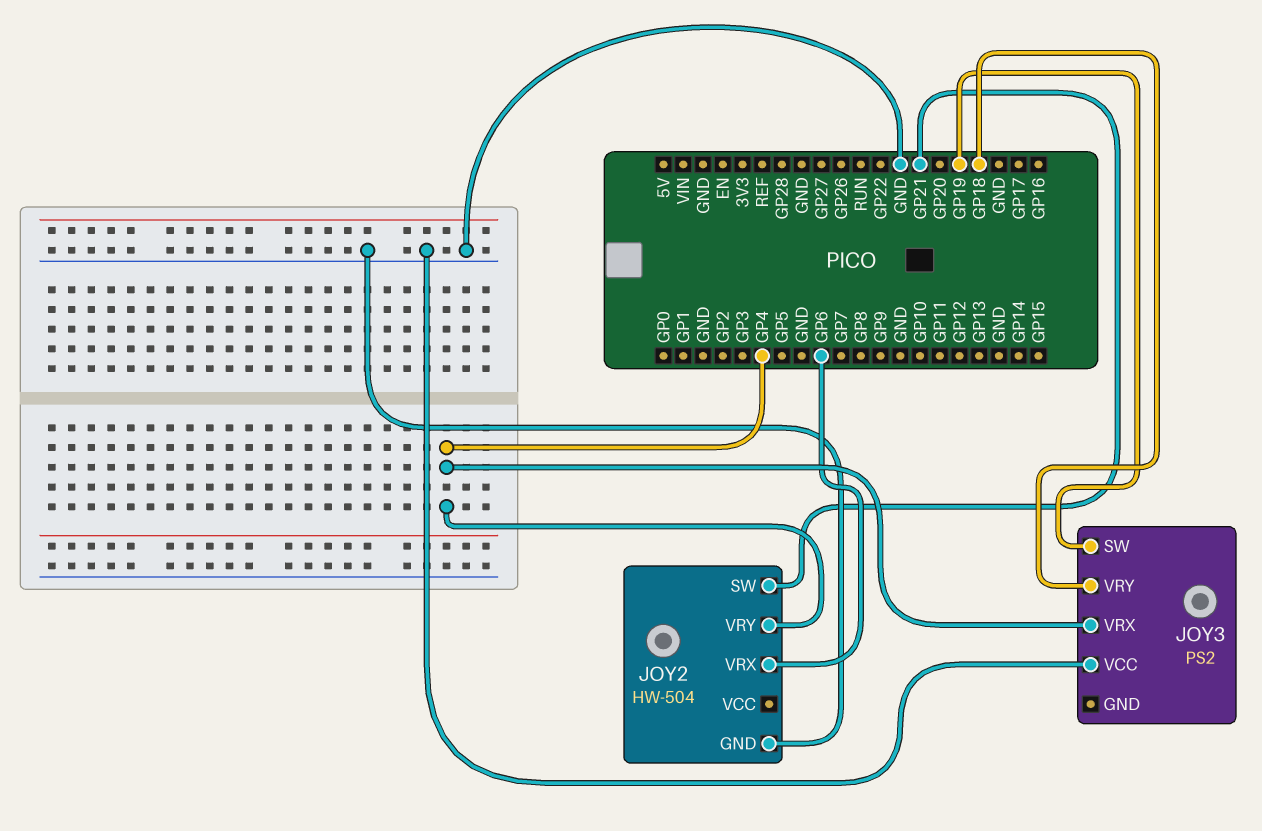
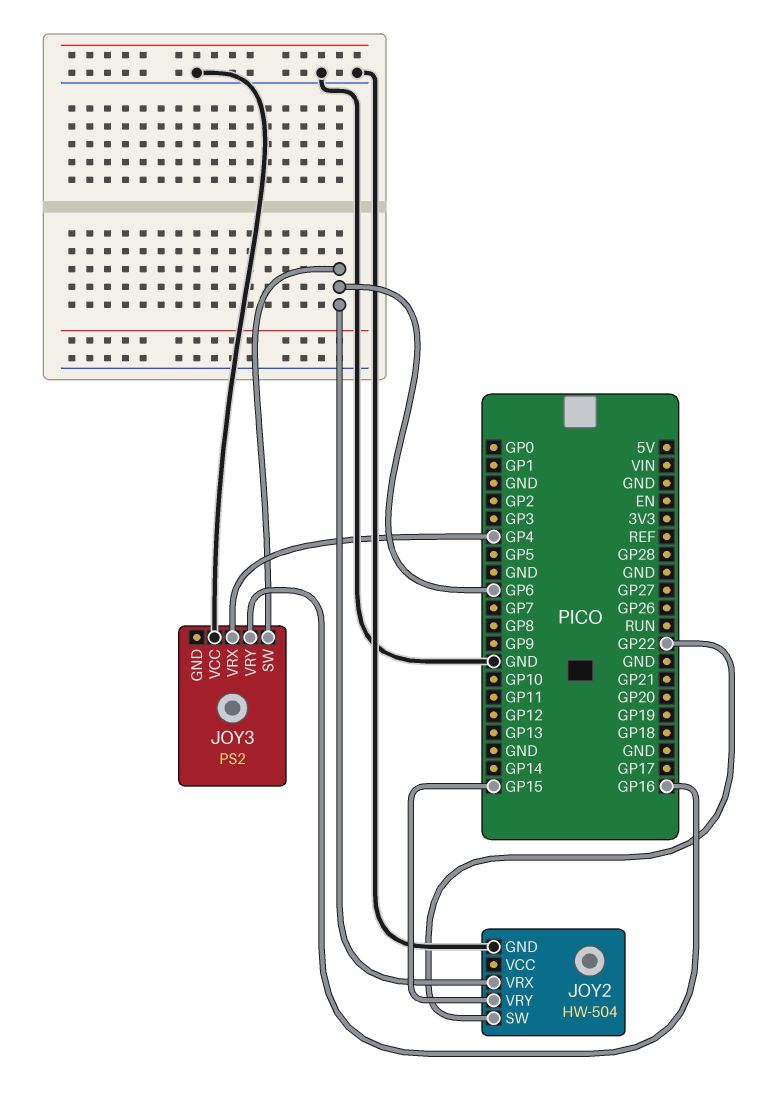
JOY2 pin SW: GP21 -> GP22
JOY2 pin VRY: GP4 -> GP15
JOY3 pin SW: GP19 -> GP6
JOY3 pin VRY: GP18 -> GP16

